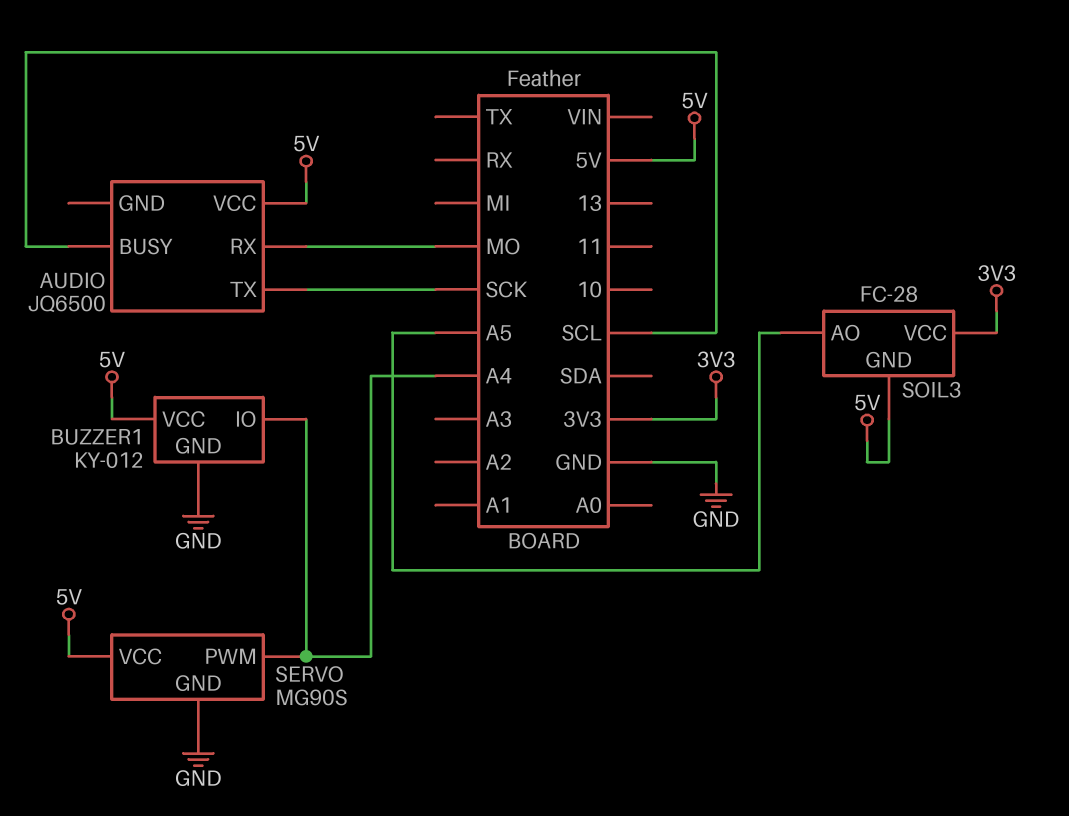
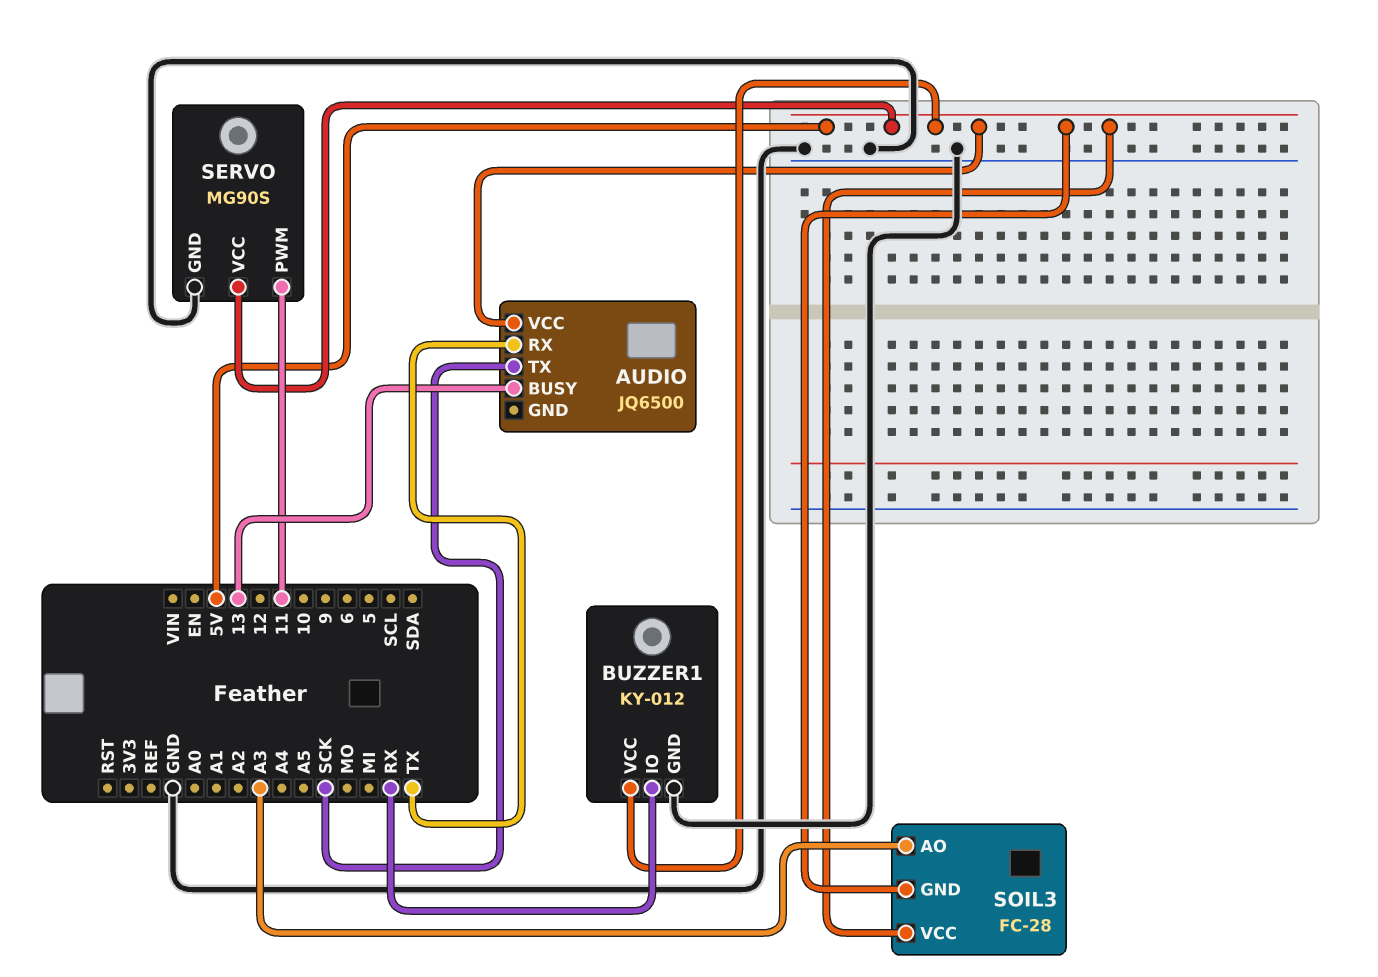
AUDIO pin BUSY: SCL -> 13
AUDIO pin RX: MO -> TX
BUZZER1 pin IO: A4 -> RX
SERVO pin PWM: A4 -> 11
SOIL3 pin AO: A5 -> A3
SOIL3 pin VCC: 3V3 -> 5V

